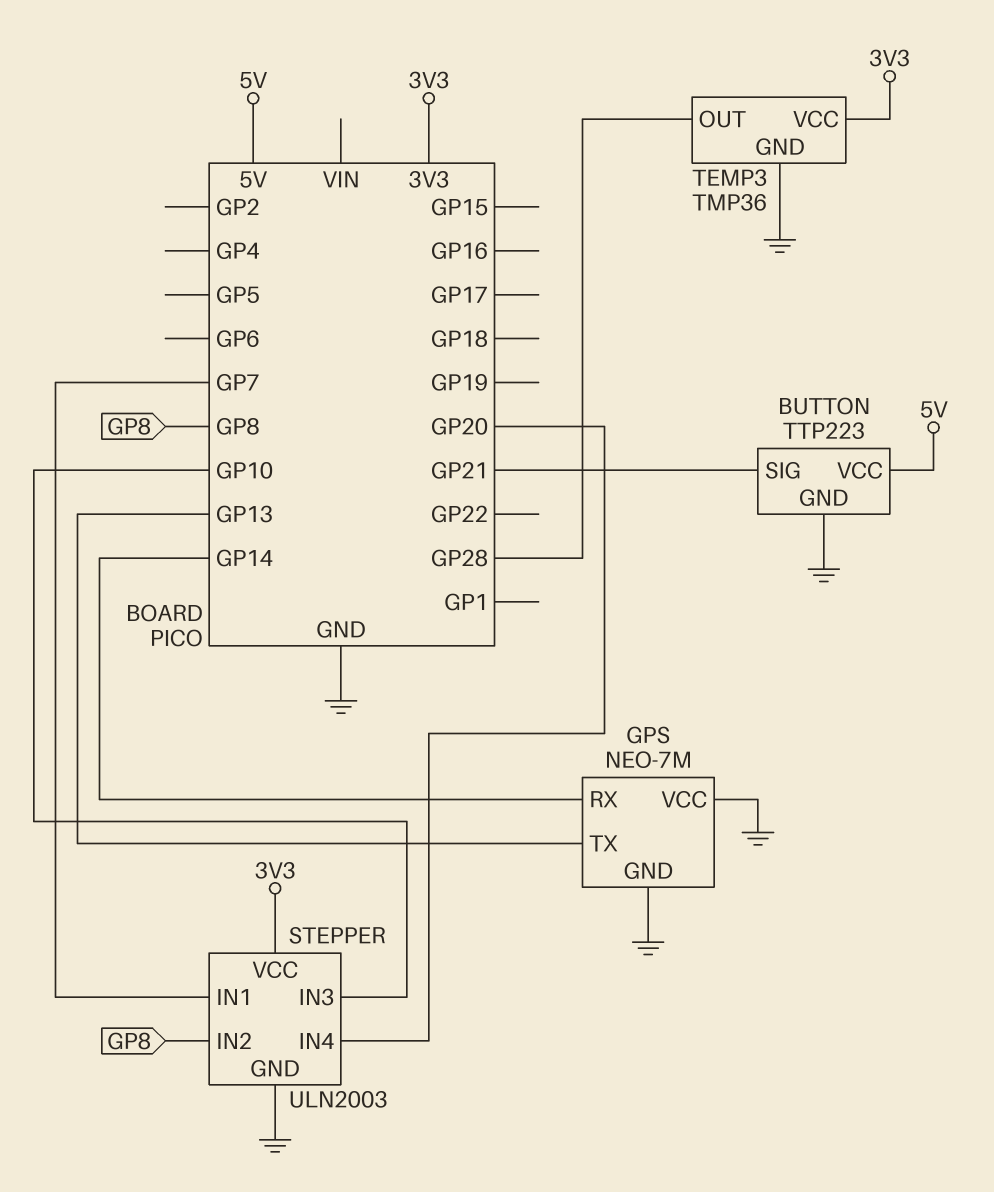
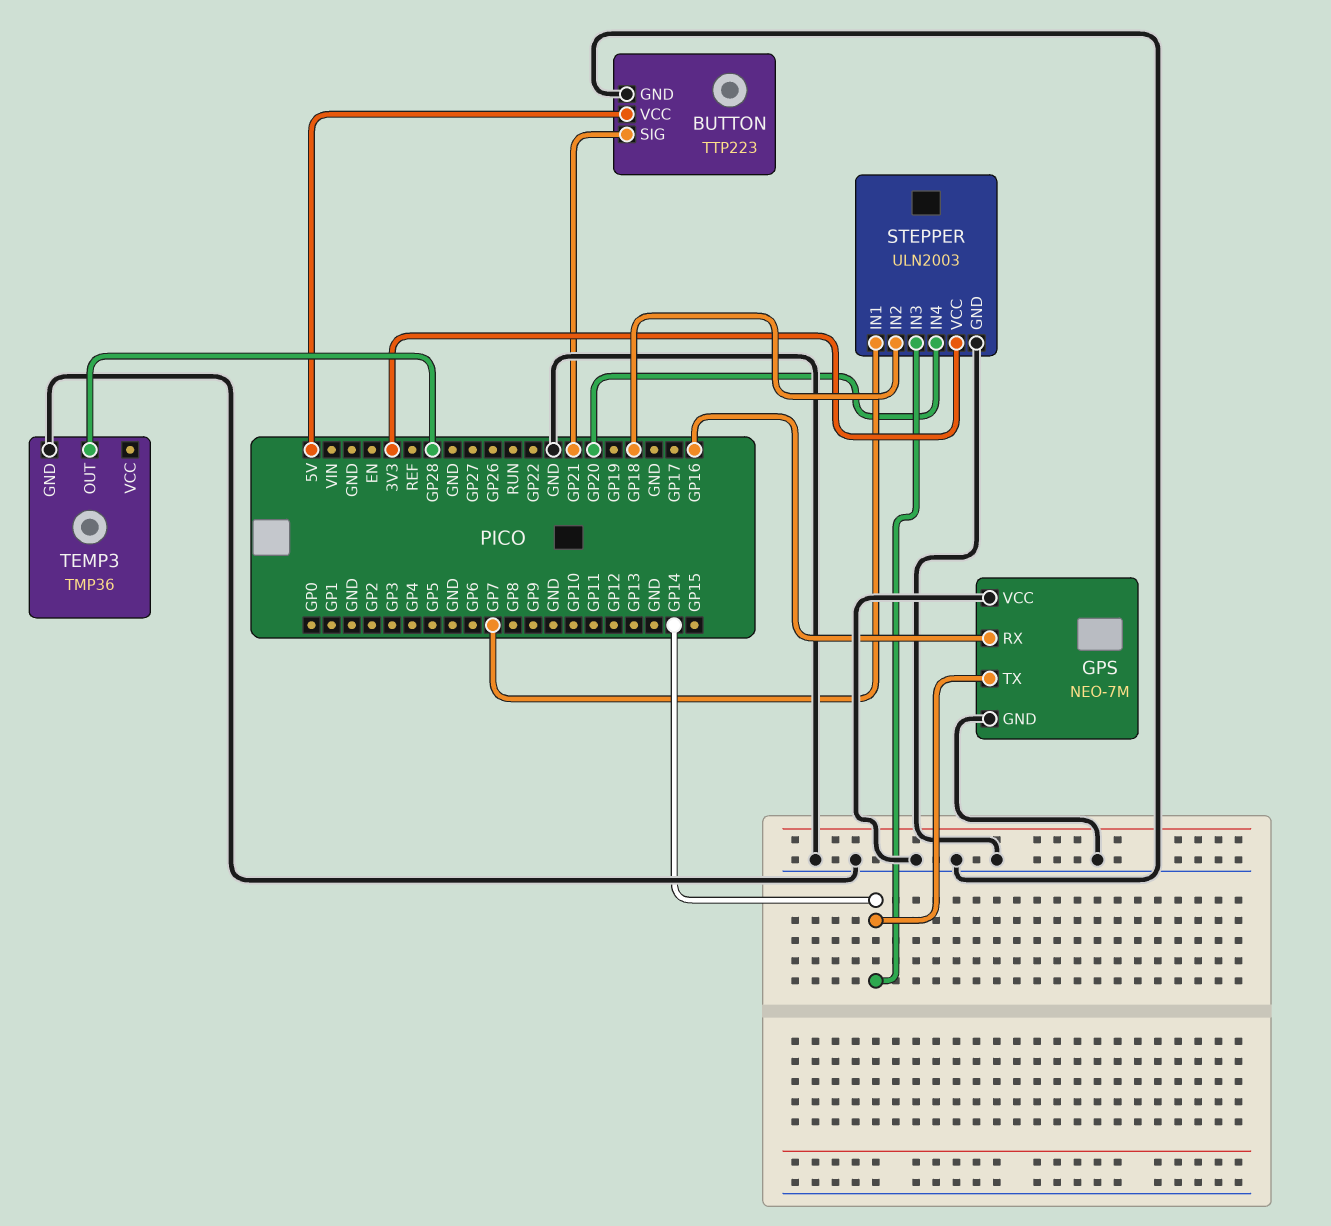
GPS pin RX: GP14 -> GP16
GPS pin TX: GP13 -> GP14
STEPPER pin IN2: GP8 -> GP18
STEPPER pin IN3: GP10 -> GP14
TEMP3 pin VCC: 3V3 -> none

